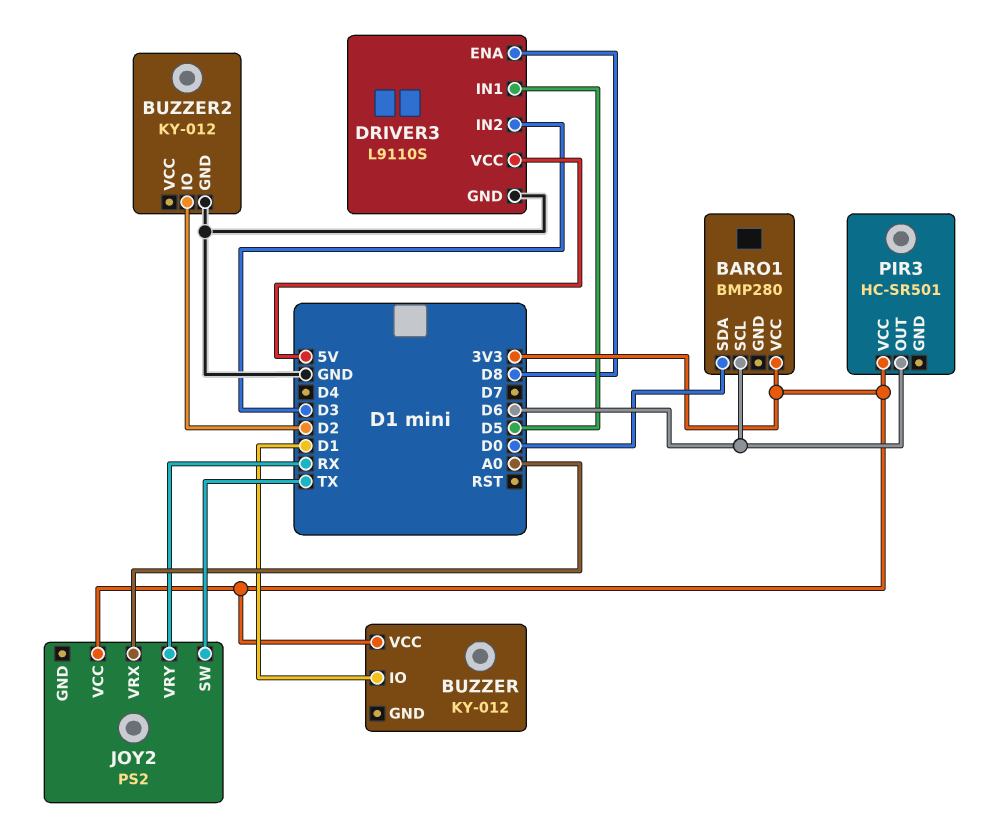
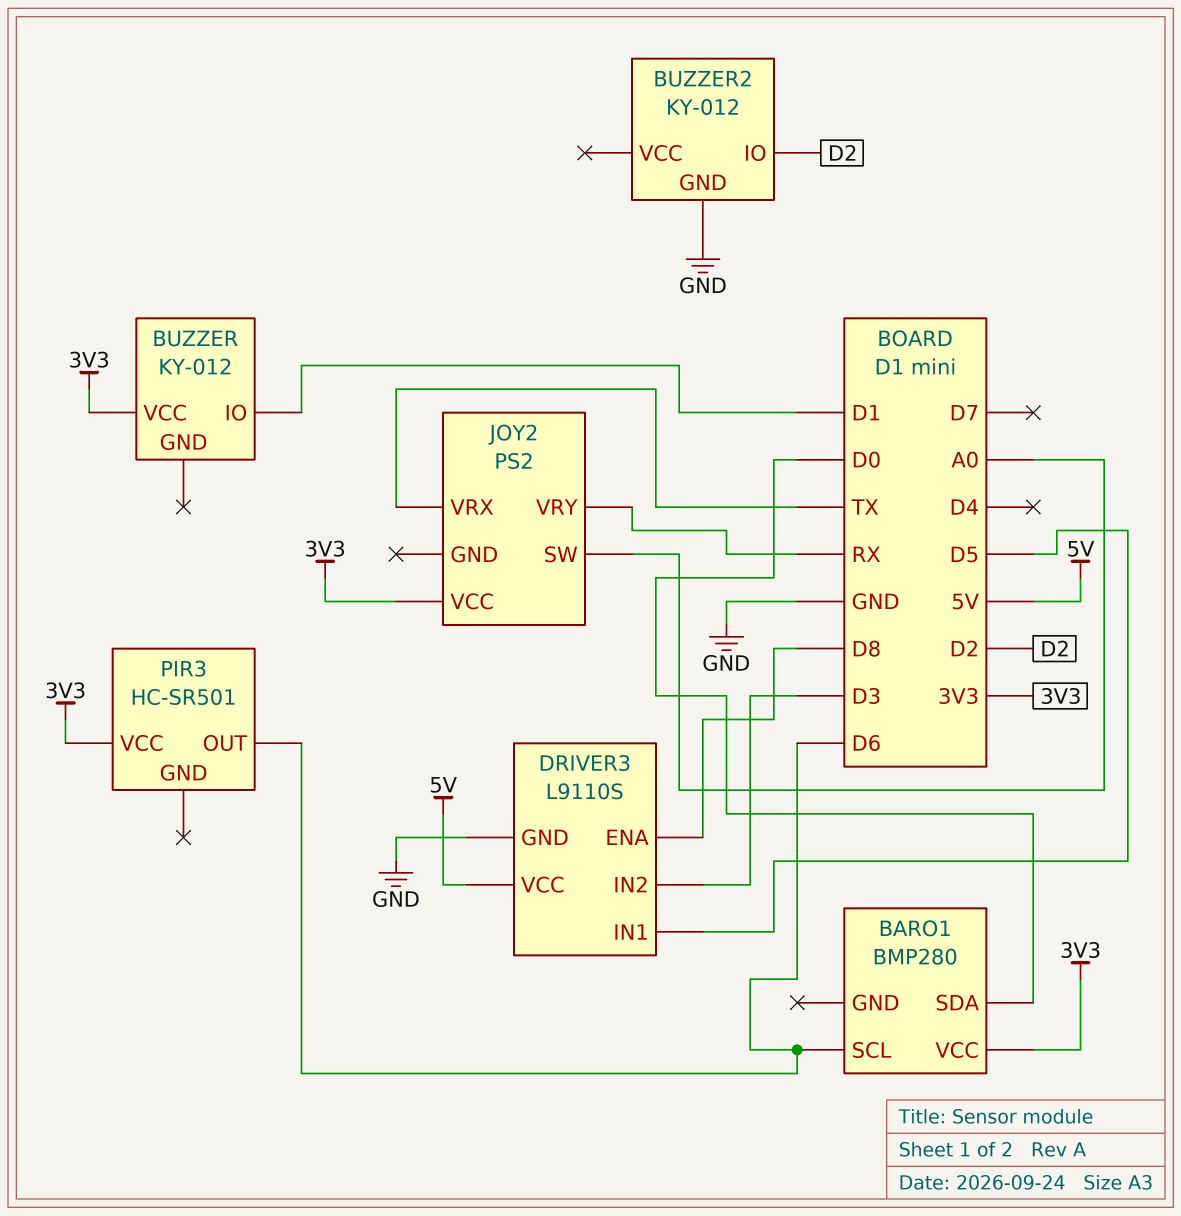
JOY2 pin SW: TX -> A0
JOY2 pin VRX: A0 -> TX

